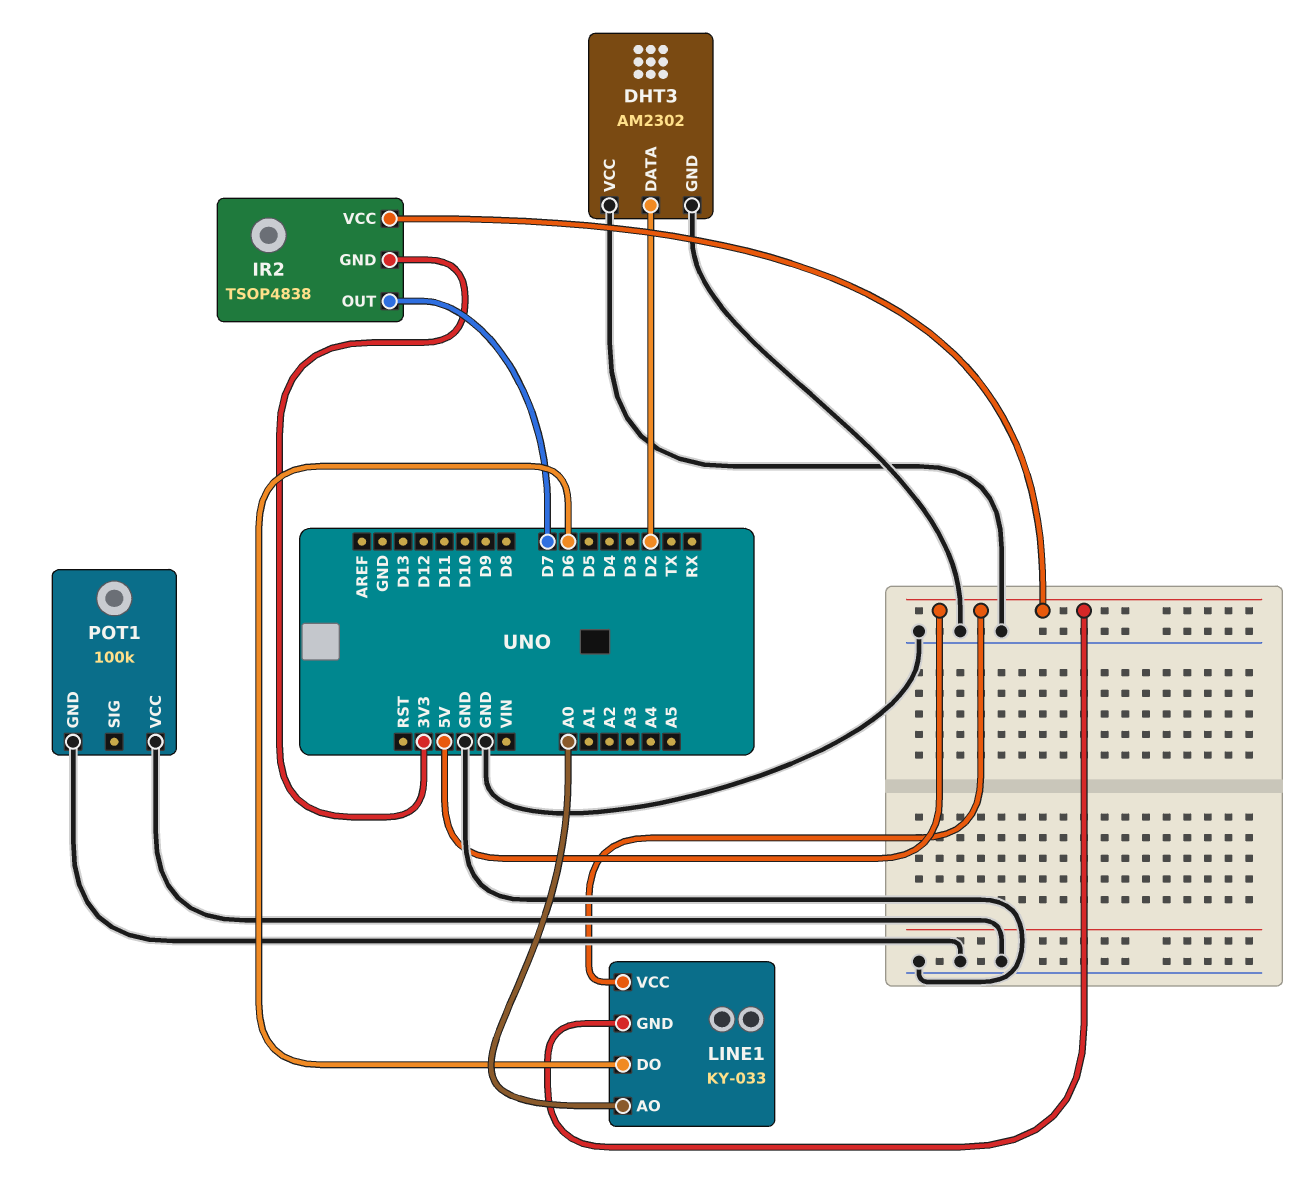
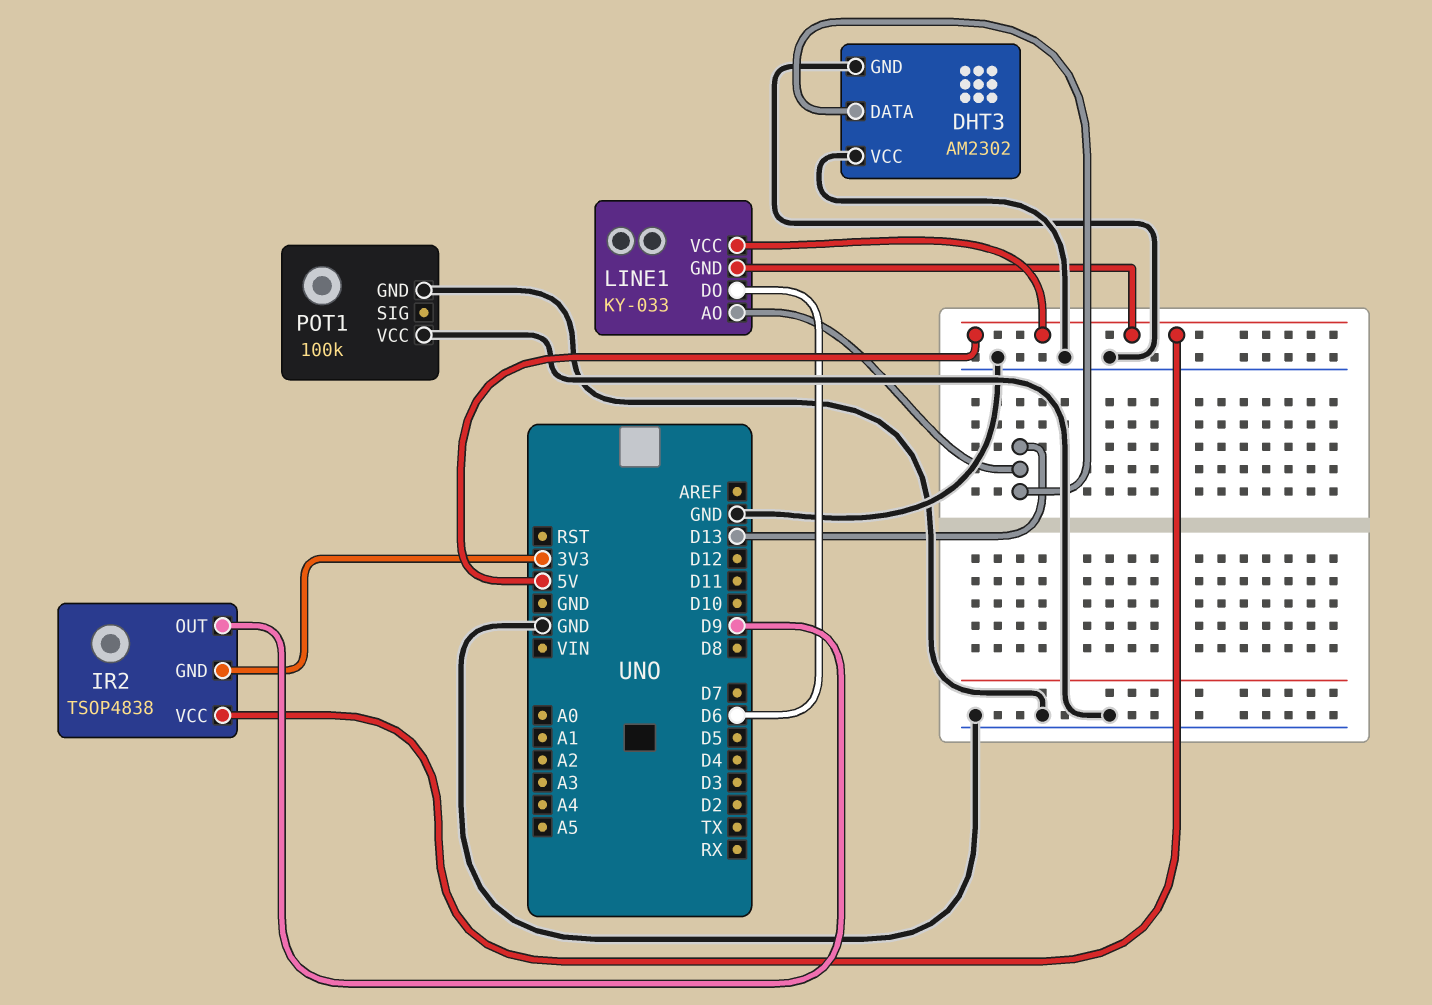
DHT3 pin DATA: D2 -> D13
IR2 pin OUT: D7 -> D9
LINE1 pin AO: A0 -> D13

